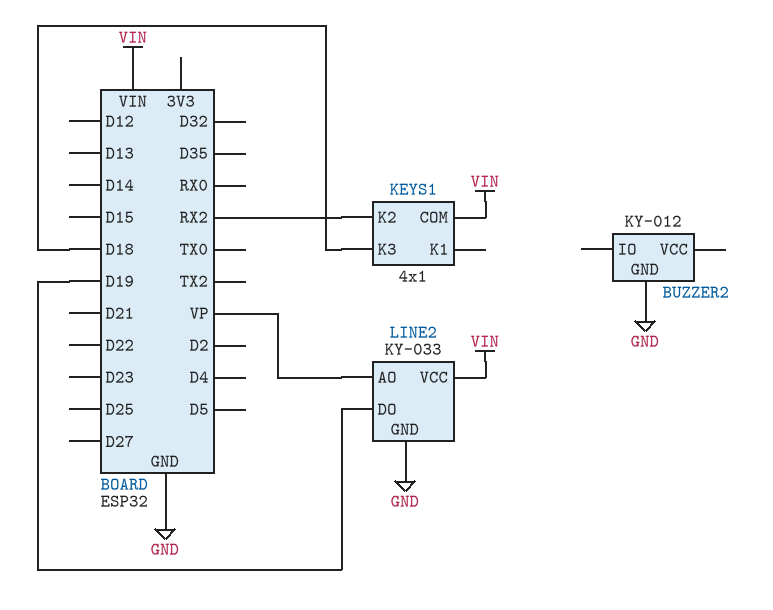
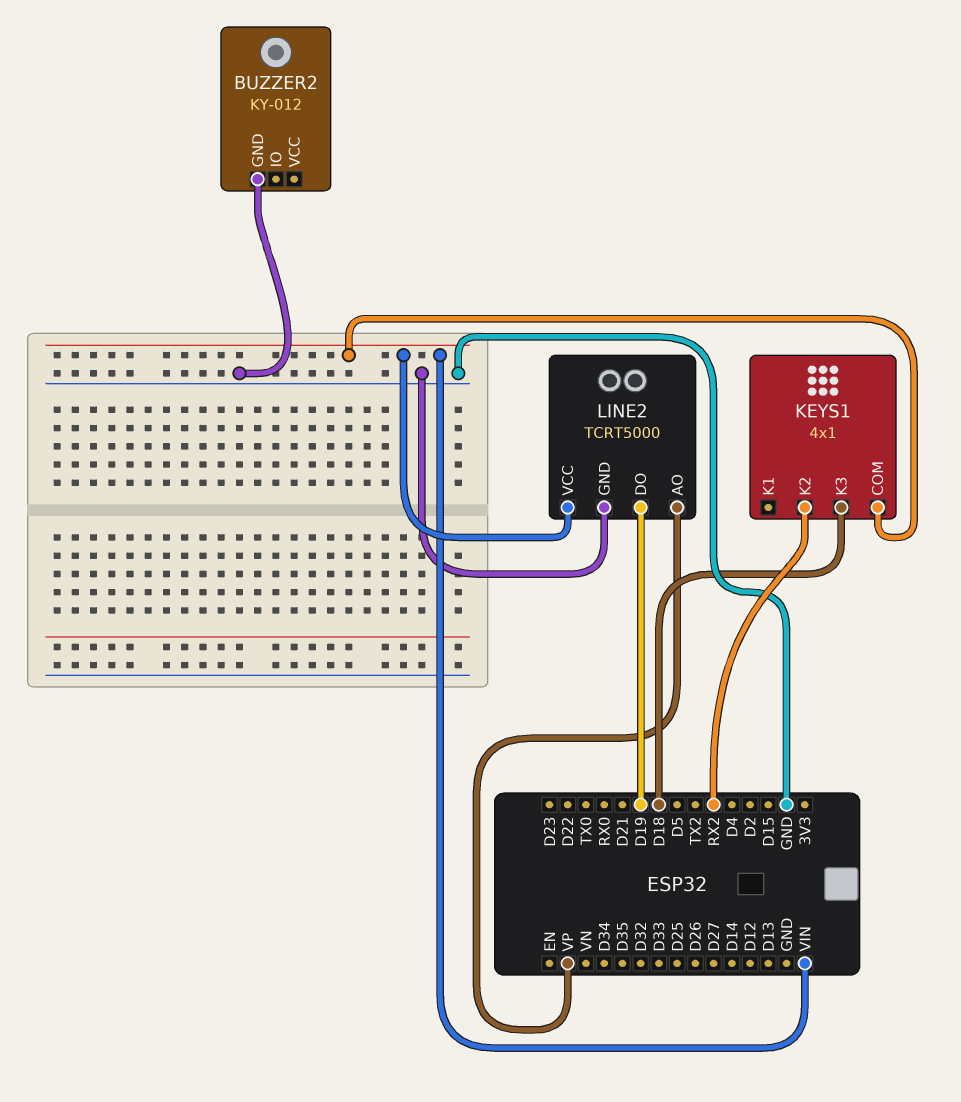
LINE2: KY-033 -> TCRT5000

